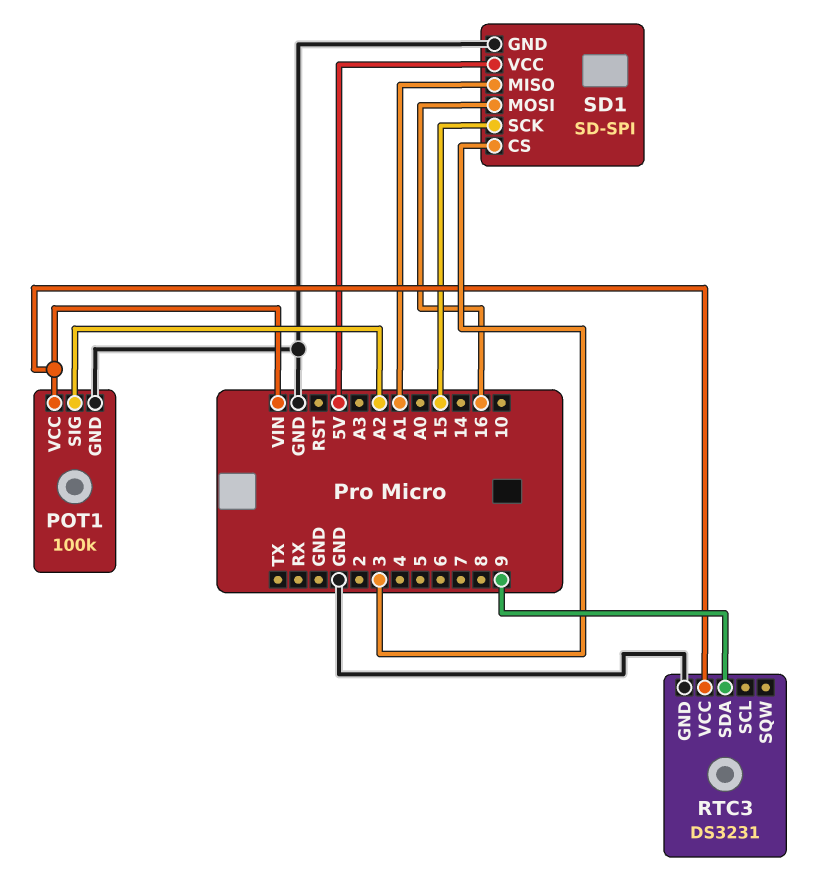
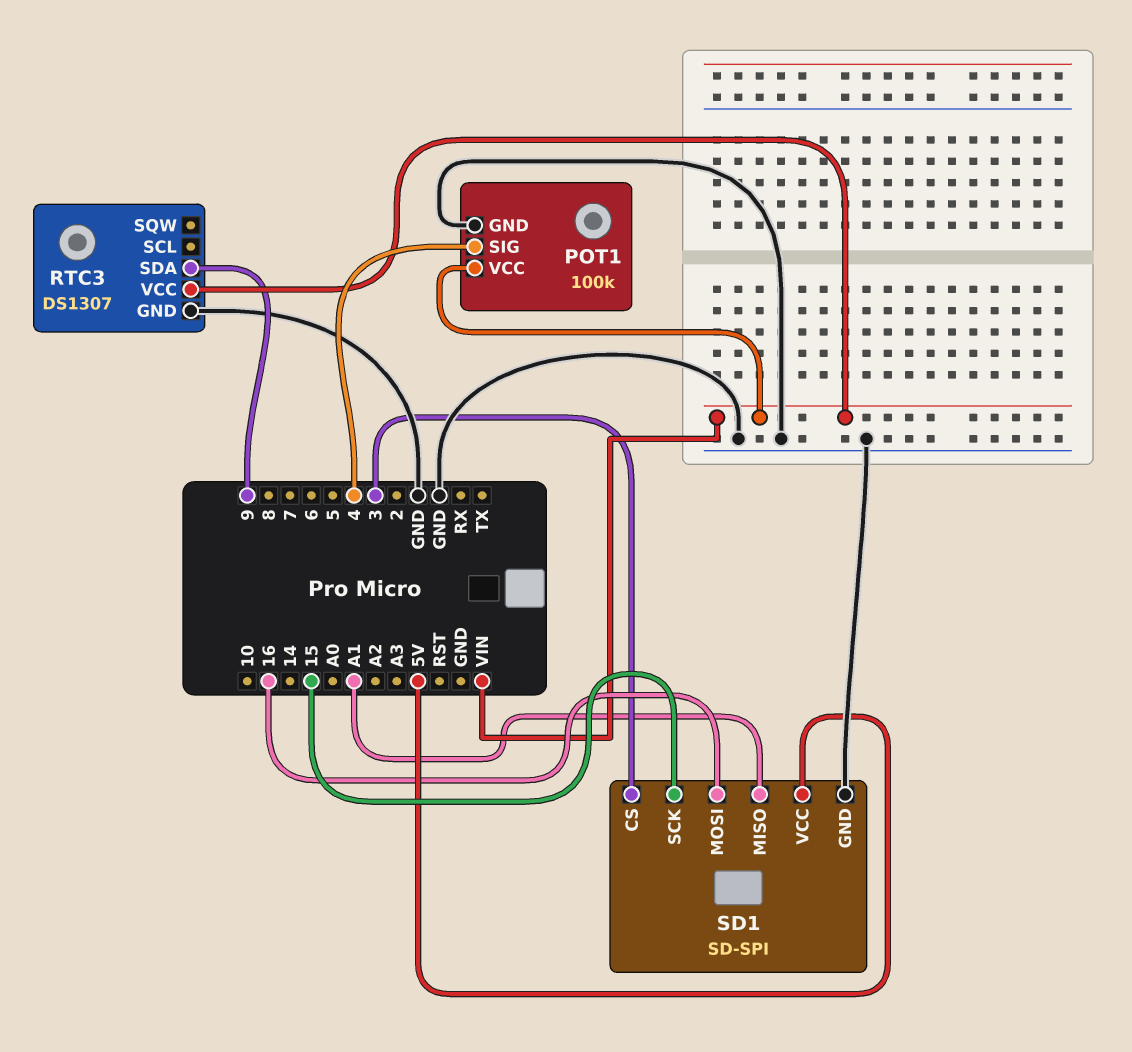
POT1 pin SIG: A2 -> 4
RTC3: DS3231 -> DS1307

